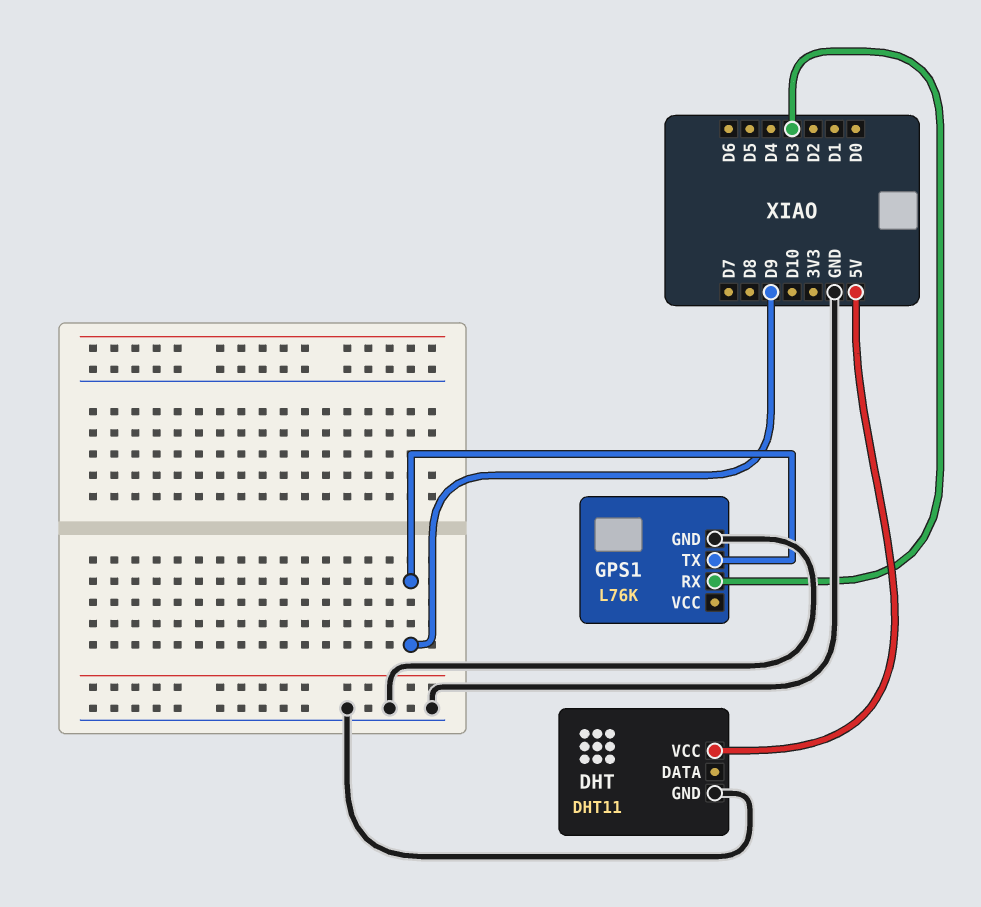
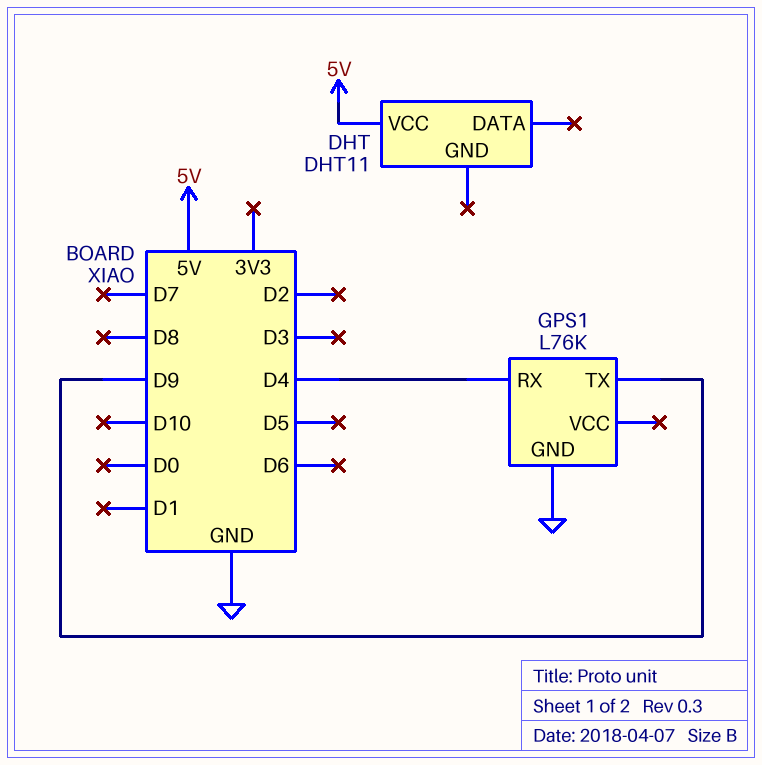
DHT pin GND: GND -> none
GPS1 pin RX: D3 -> D4

